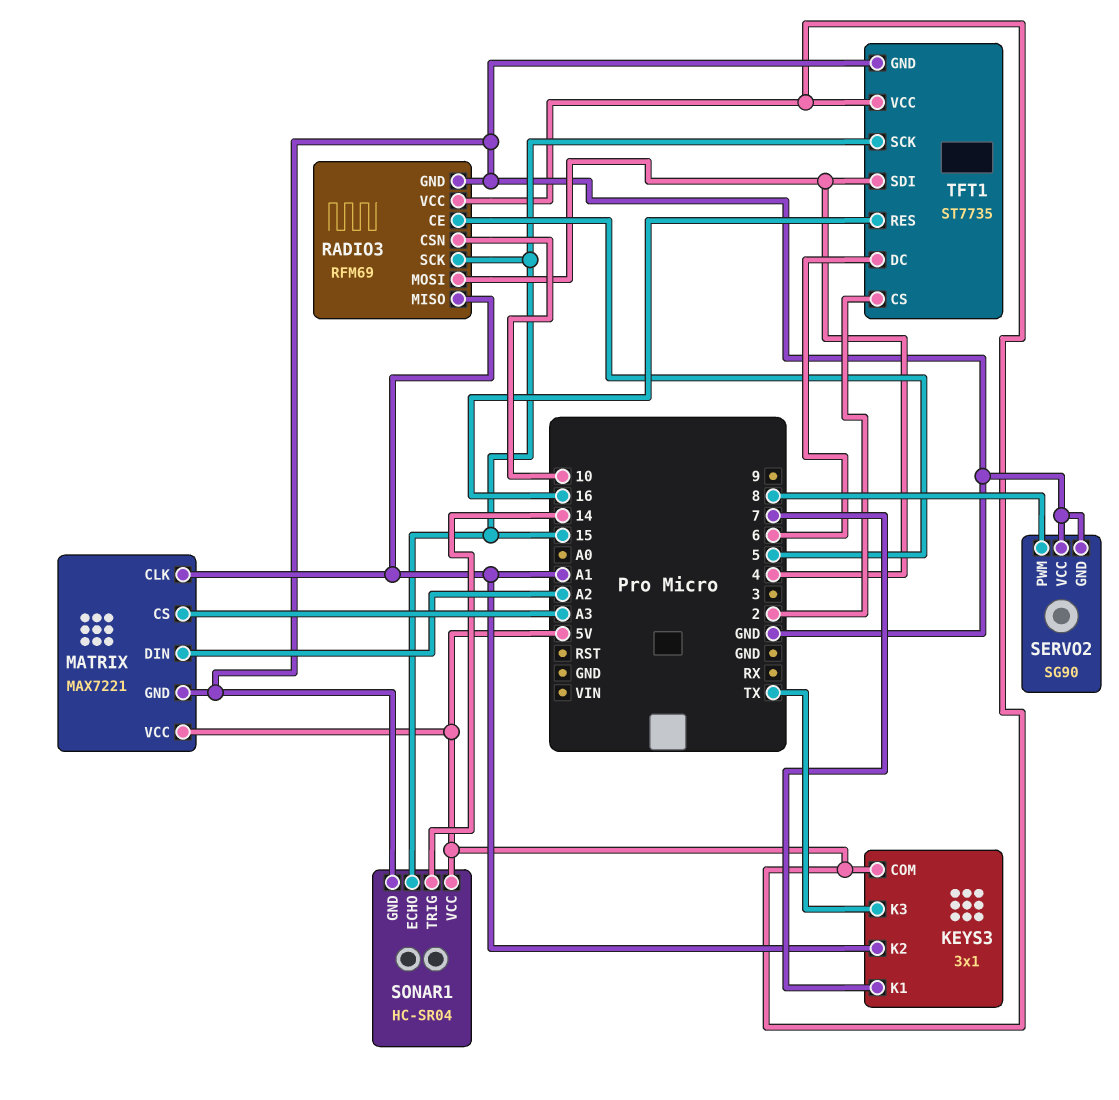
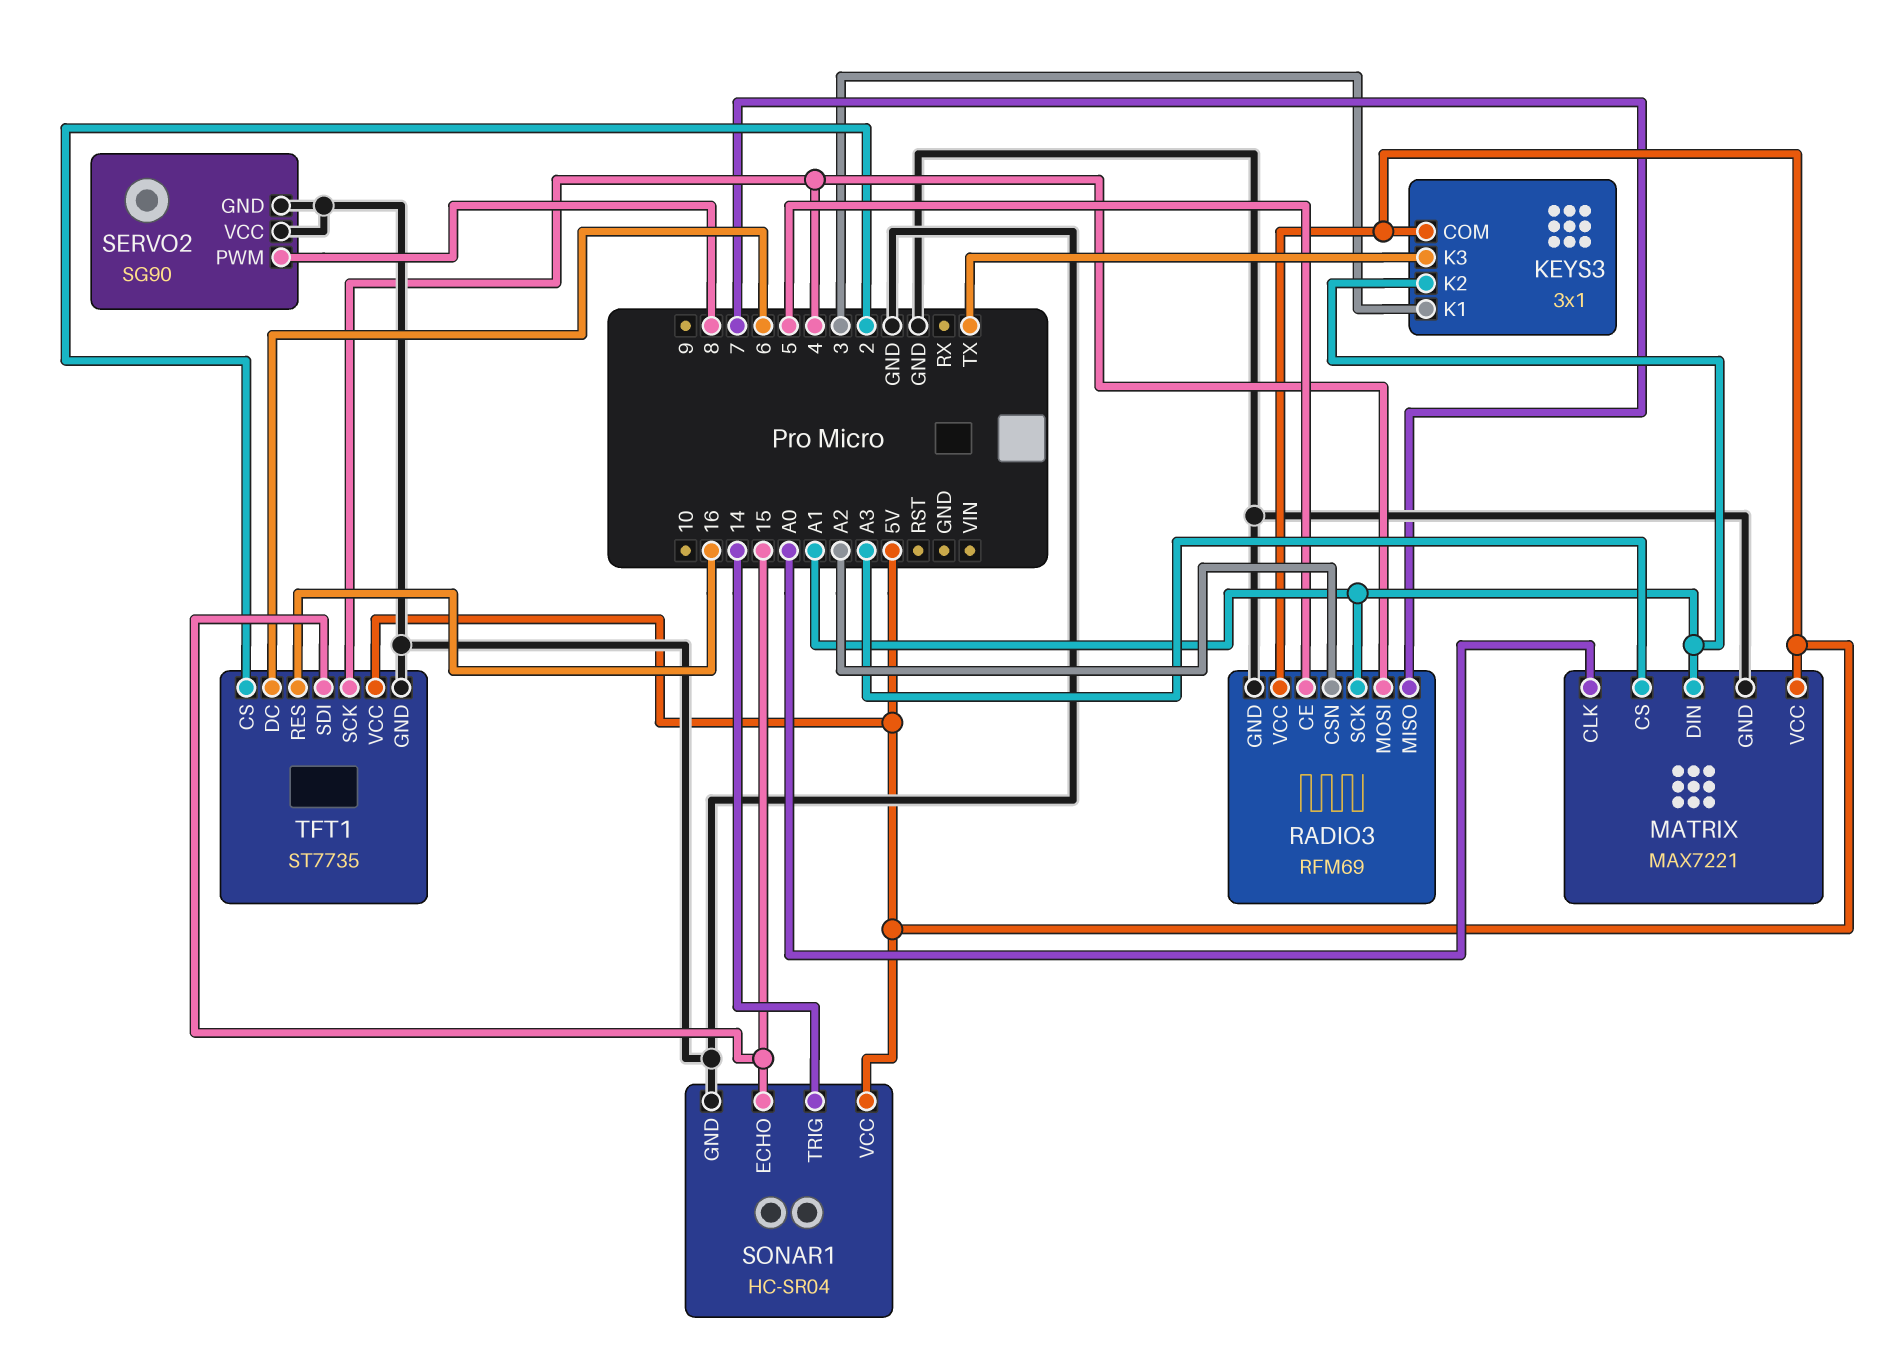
KEYS3 pin K1: 7 -> 3
MATRIX pin CLK: A1 -> A0
MATRIX pin DIN: A2 -> A1
RADIO3 pin CSN: 10 -> A2
RADIO3 pin MISO: A1 -> 7
RADIO3 pin SCK: 15 -> A1
TFT1 pin SCK: 15 -> 4
TFT1 pin SDI: 4 -> 15

